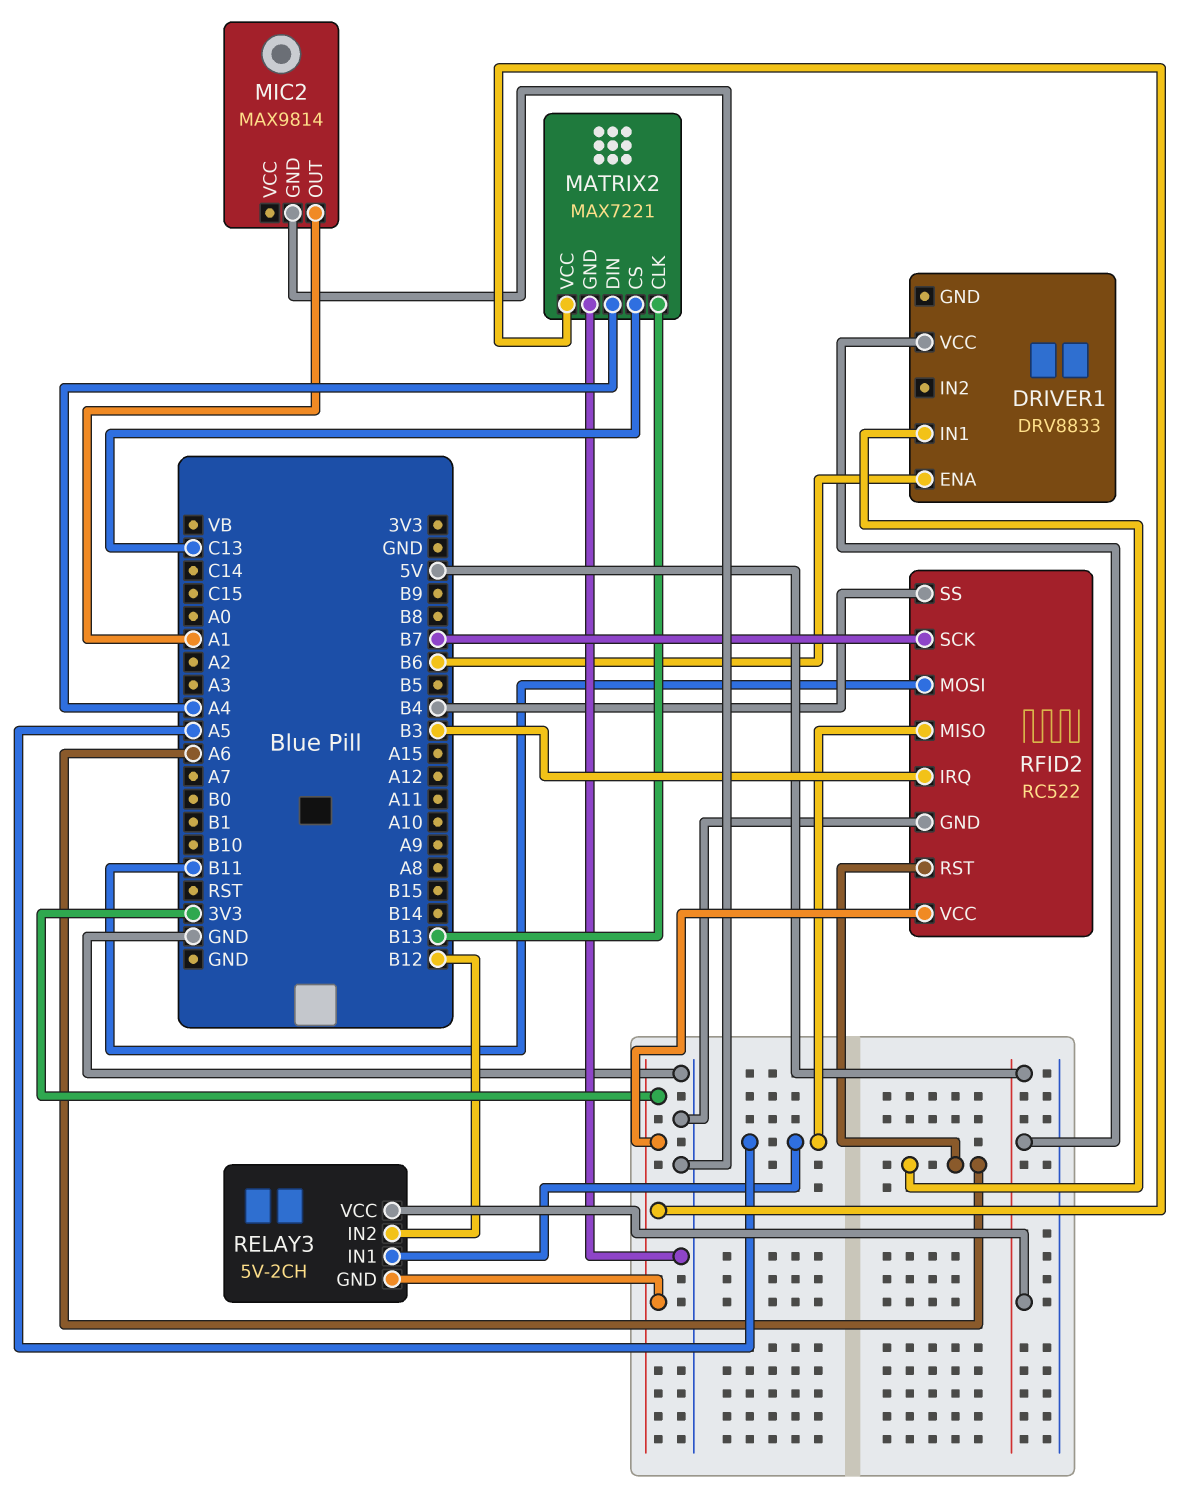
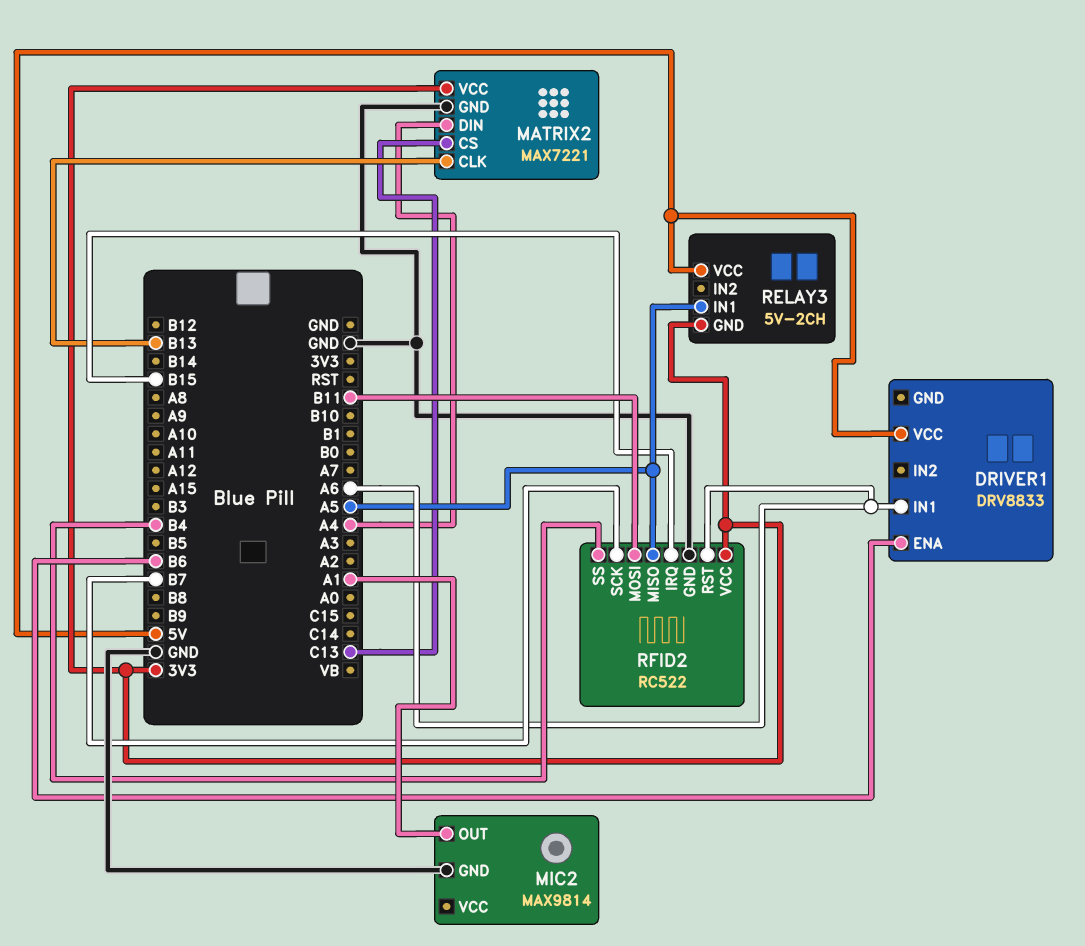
RELAY3 pin IN2: B12 -> none
RFID2 pin IRQ: B3 -> B15

